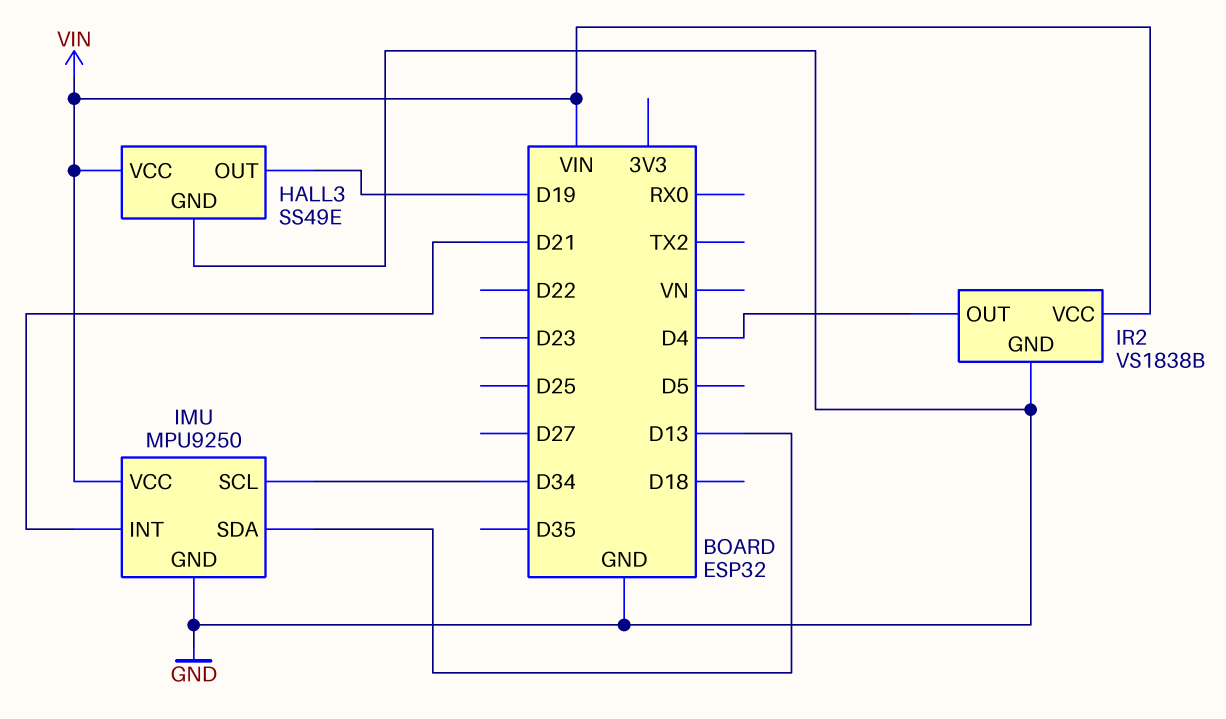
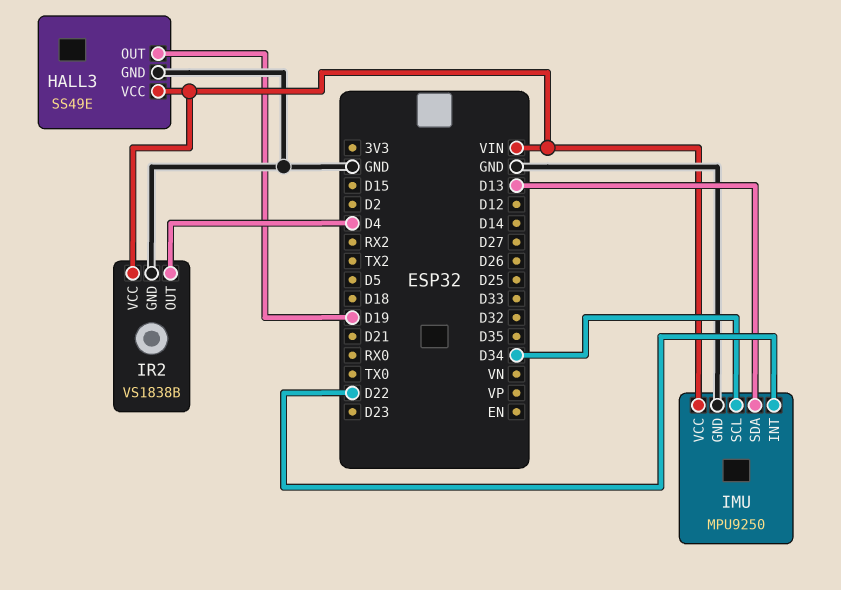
IMU pin INT: D21 -> D22

